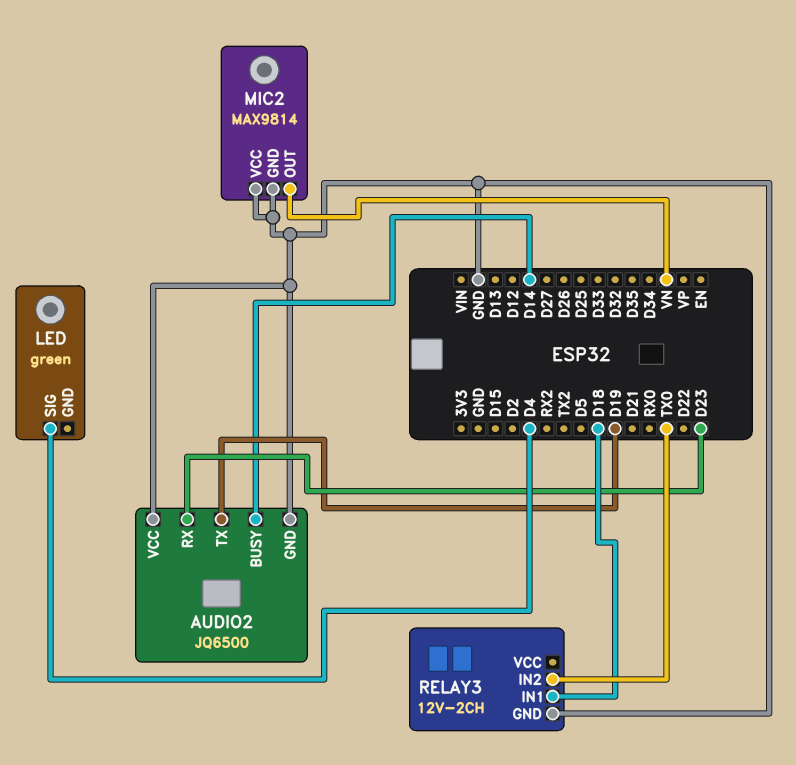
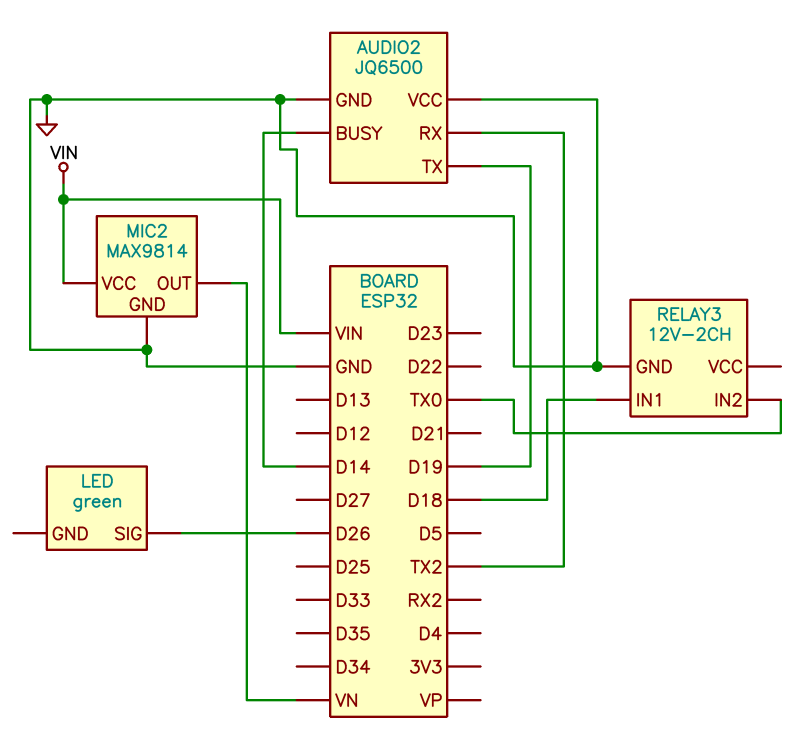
AUDIO2 pin RX: D23 -> TX2
LED pin SIG: D4 -> D26
MIC2 pin VCC: GND -> VIN

